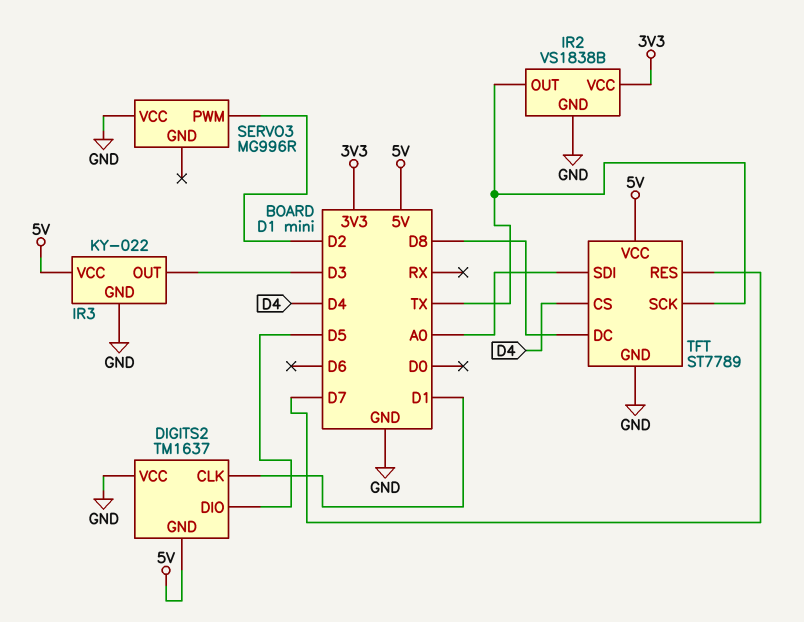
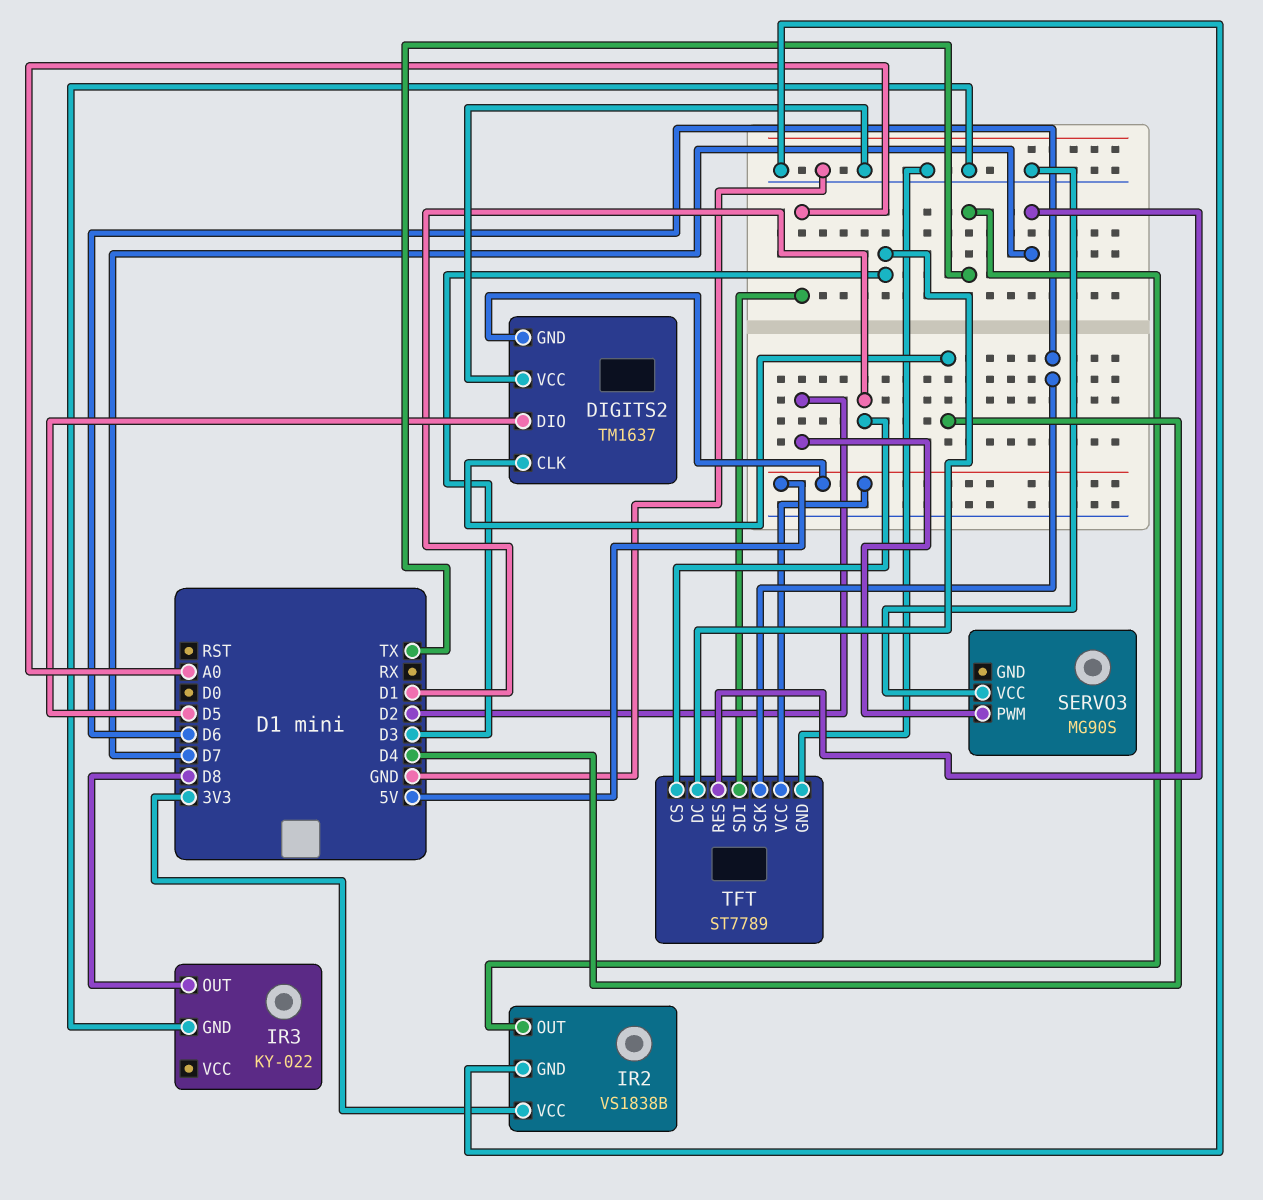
DIGITS2 pin CLK: D1 -> D4
IR3 pin OUT: D3 -> D8
IR3 pin VCC: 5V -> none
SERVO3: MG996R -> MG90S
TFT pin CS: D4 -> D1
TFT pin DC: D8 -> D3
TFT pin SCK: TX -> D6

